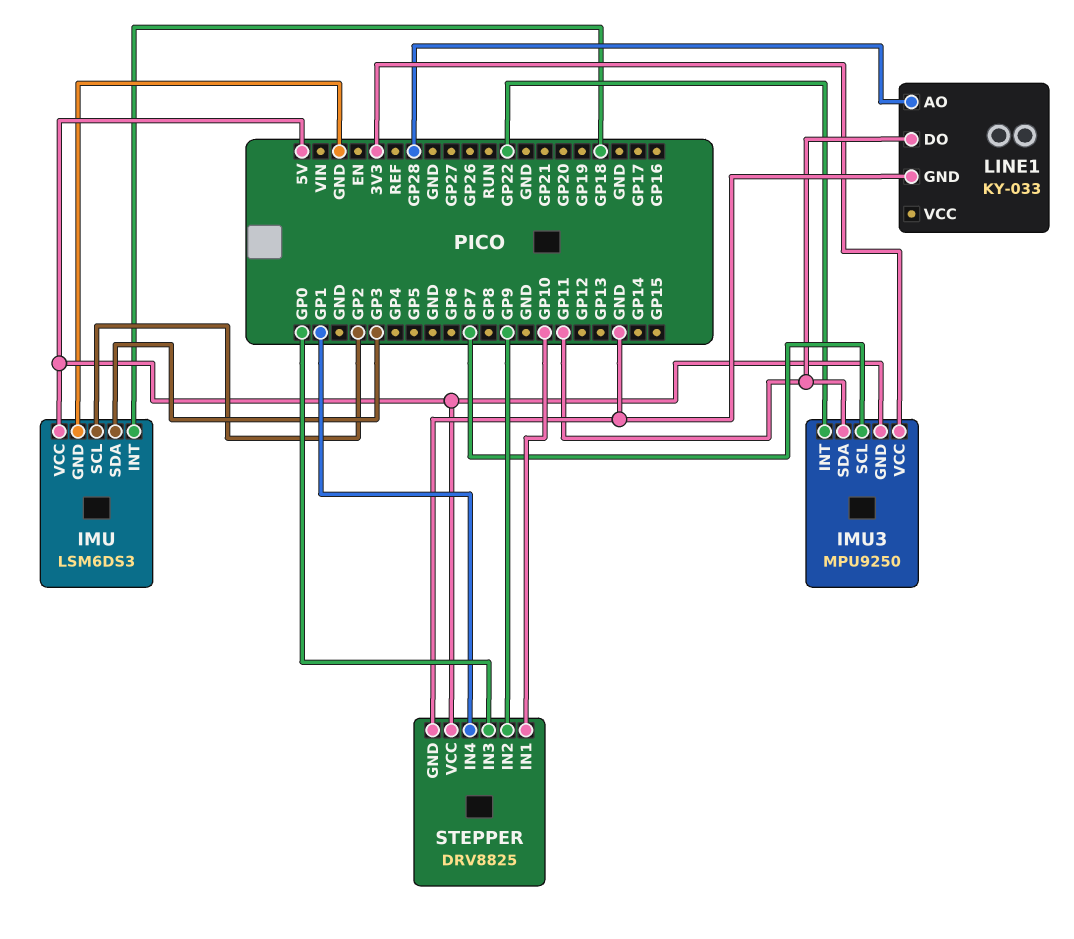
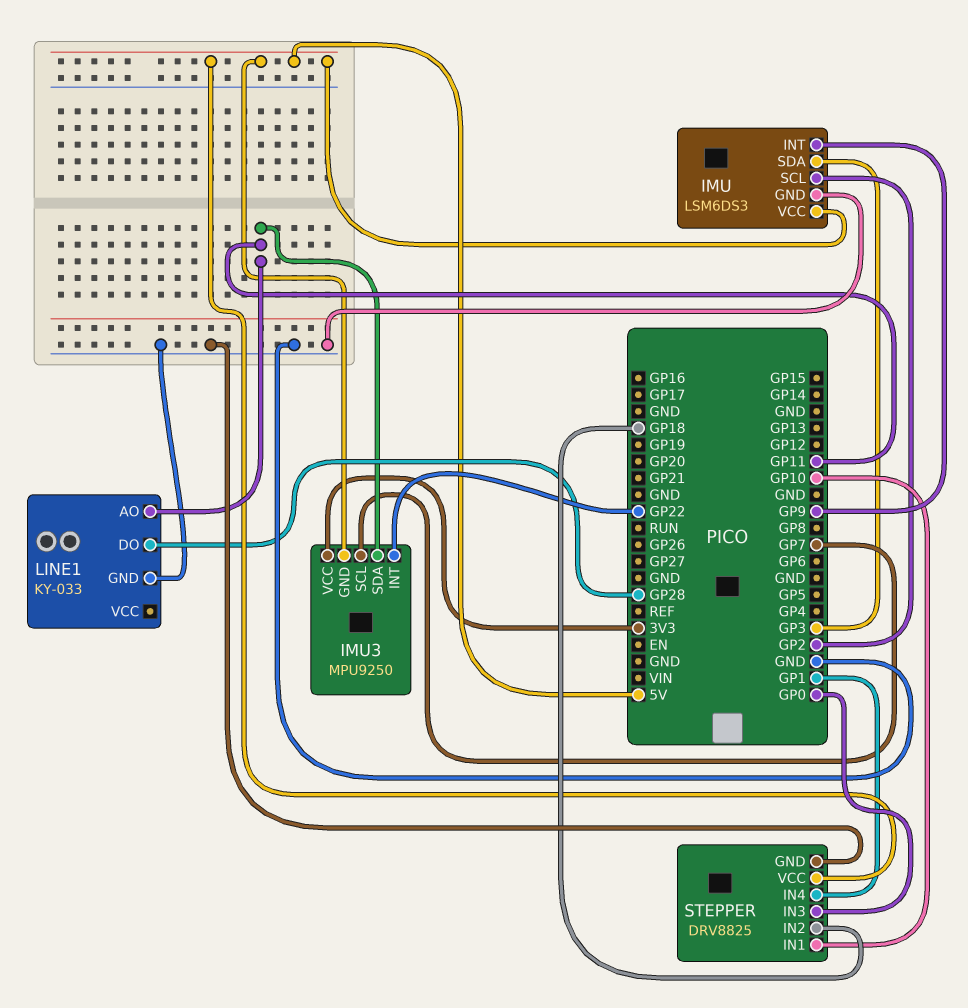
IMU pin INT: GP18 -> GP9
LINE1 pin AO: GP28 -> GP11
LINE1 pin DO: GP11 -> GP28
STEPPER pin IN2: GP9 -> GP18

